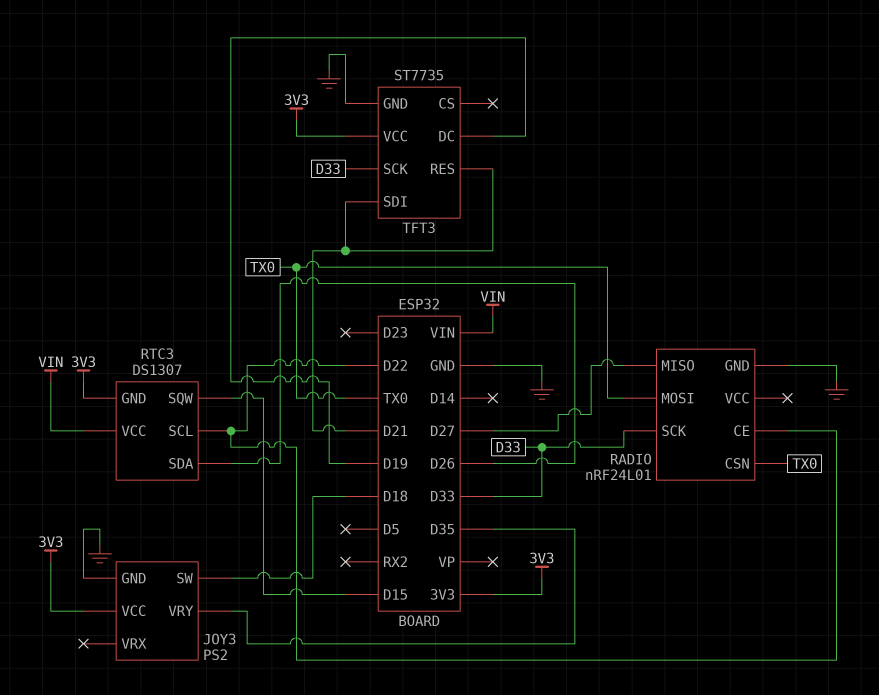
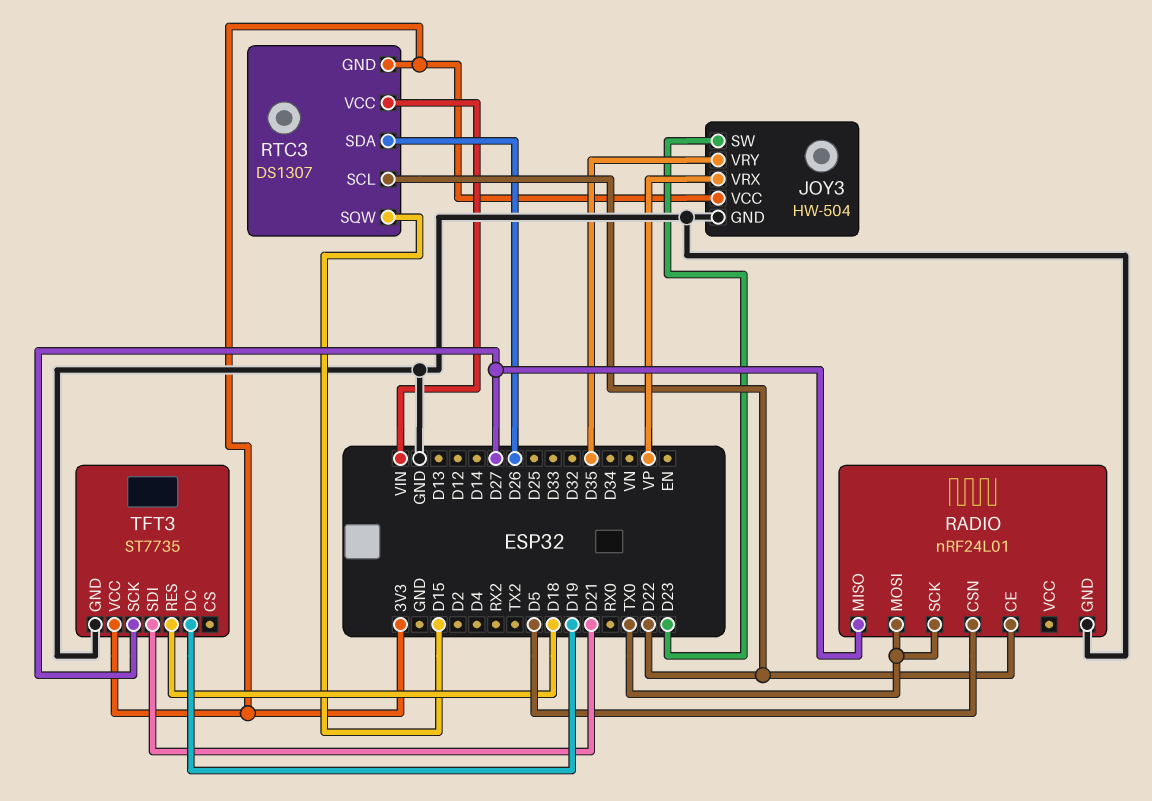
JOY3: PS2 -> HW-504
JOY3 pin SW: D18 -> D23
JOY3 pin VRX: none -> VP
RADIO pin CSN: TX0 -> D5
RADIO pin SCK: D33 -> TX0
TFT3 pin RES: D21 -> D18
TFT3 pin SCK: D33 -> D27

